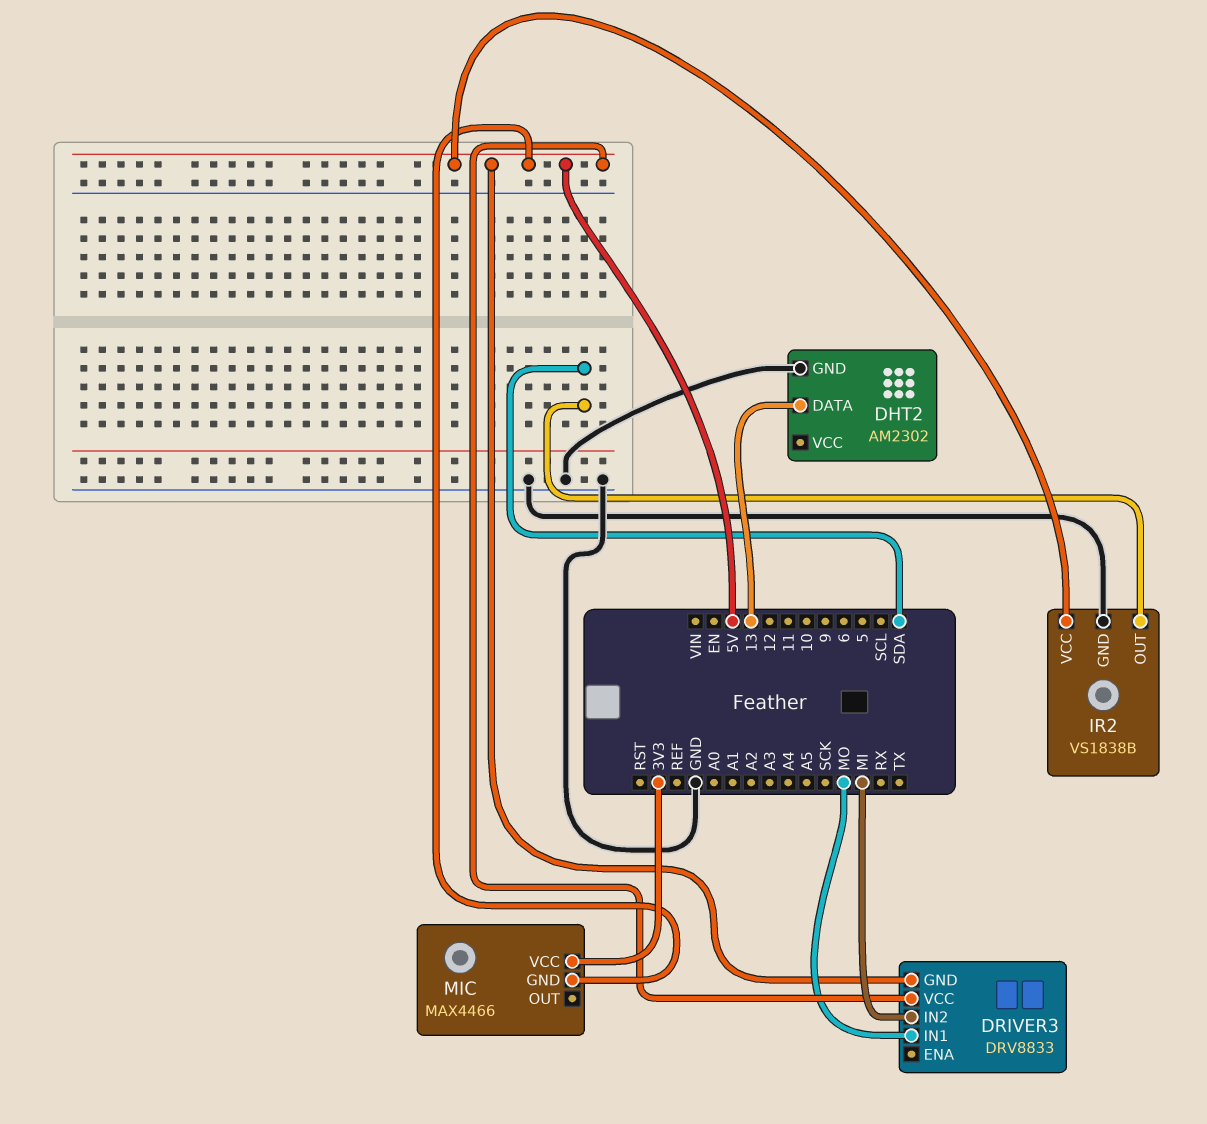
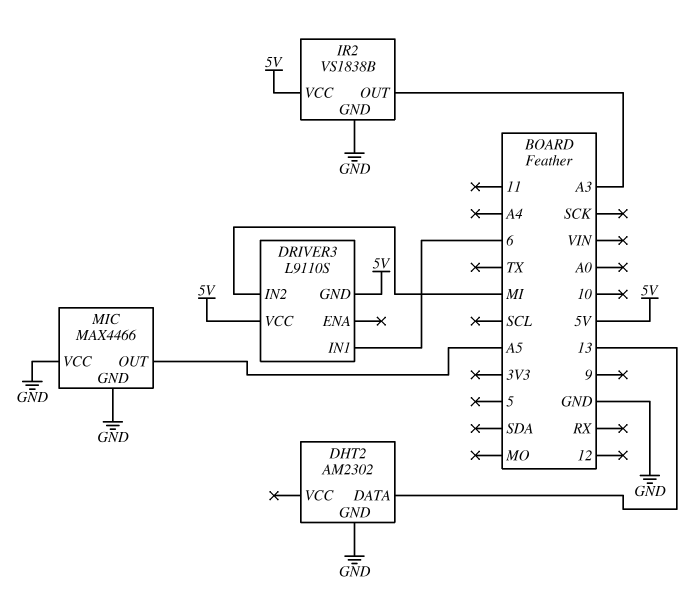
DRIVER3: DRV8833 -> L9110S
DRIVER3 pin IN1: MO -> 6
IR2 pin OUT: SDA -> A3
MIC pin GND: 5V -> GND
MIC pin OUT: none -> A5
MIC pin VCC: 3V3 -> GND

